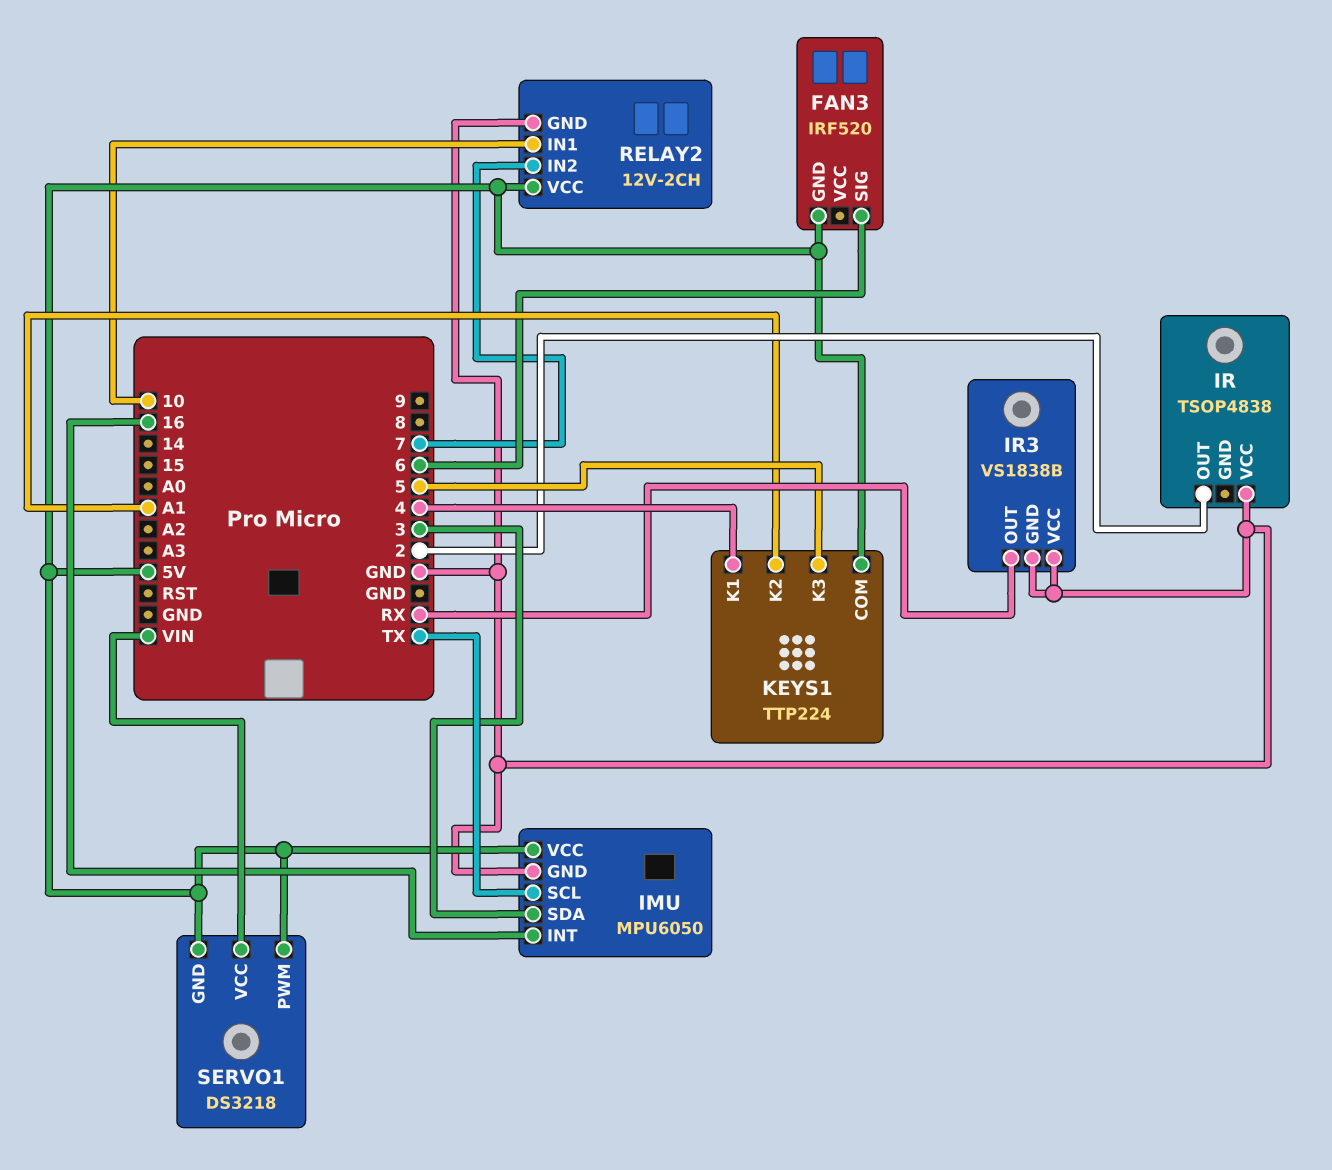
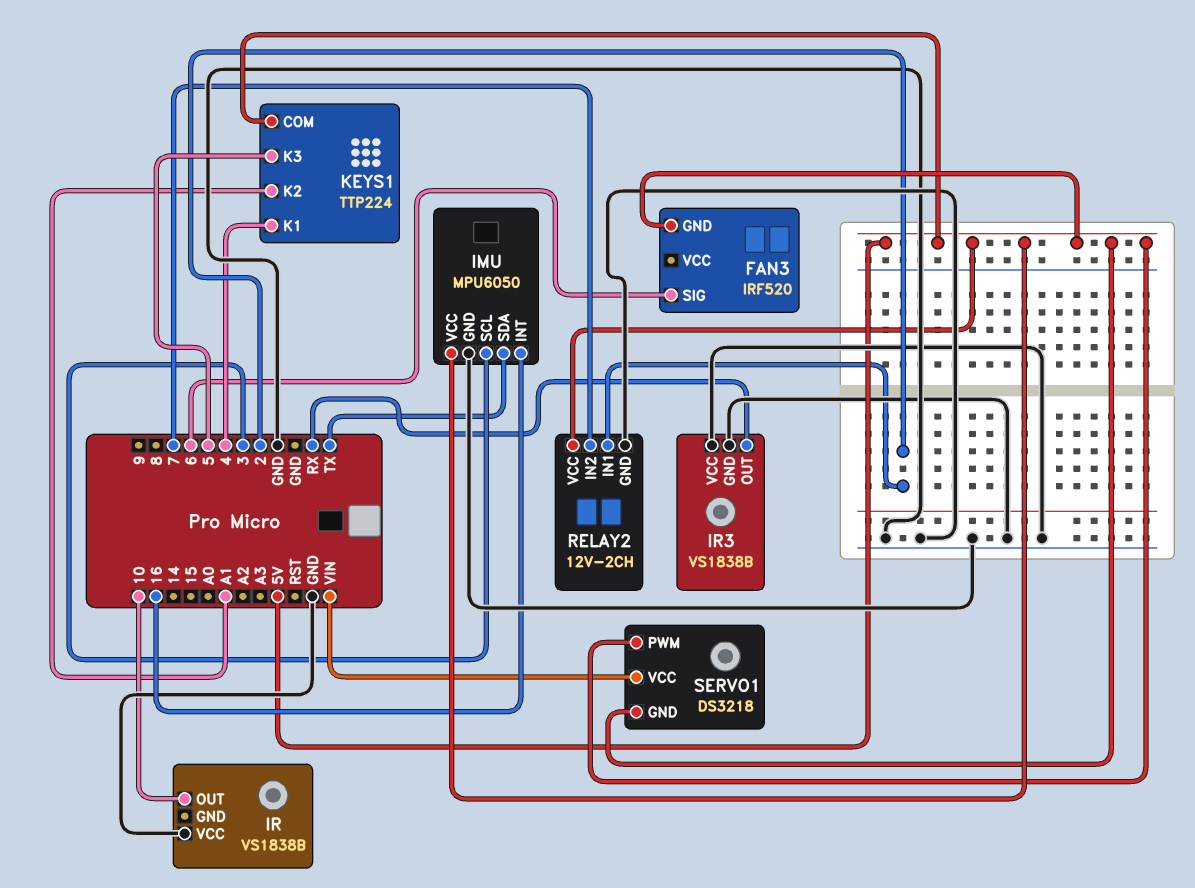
IMU pin SCL: TX -> 3
IMU pin SDA: 3 -> TX
IR: TSOP4838 -> VS1838B
IR pin OUT: 2 -> 10
RELAY2 pin IN1: 10 -> 2

